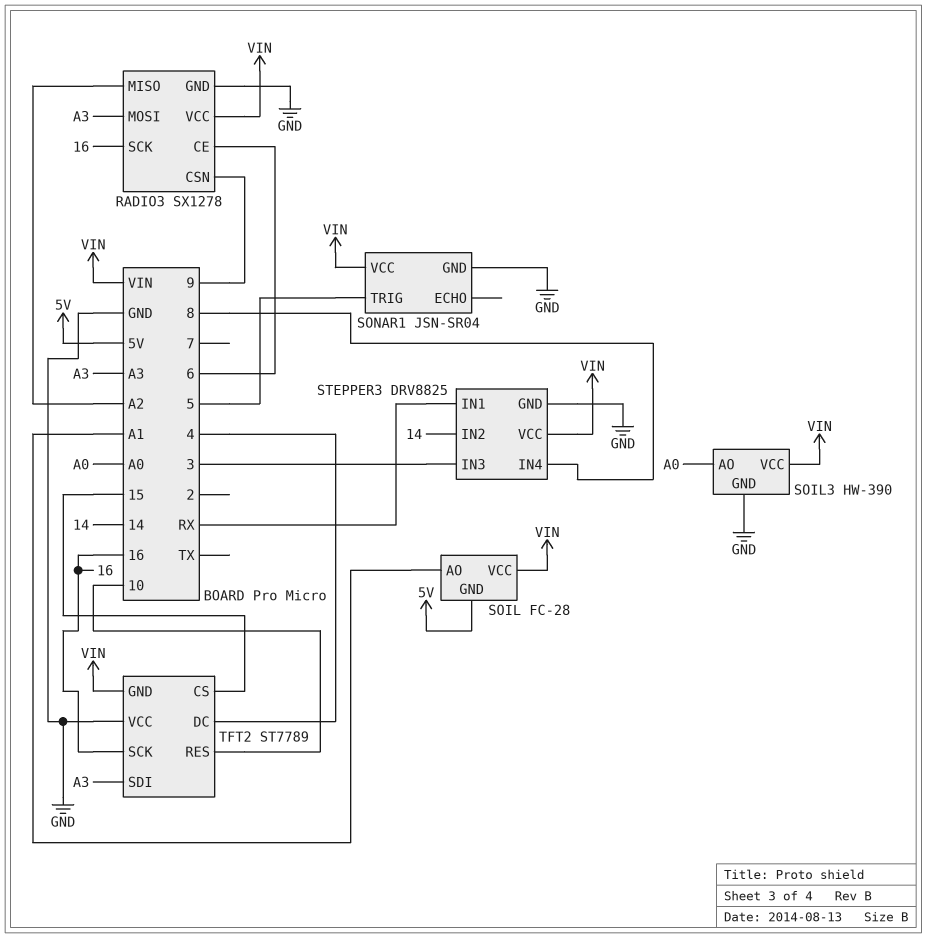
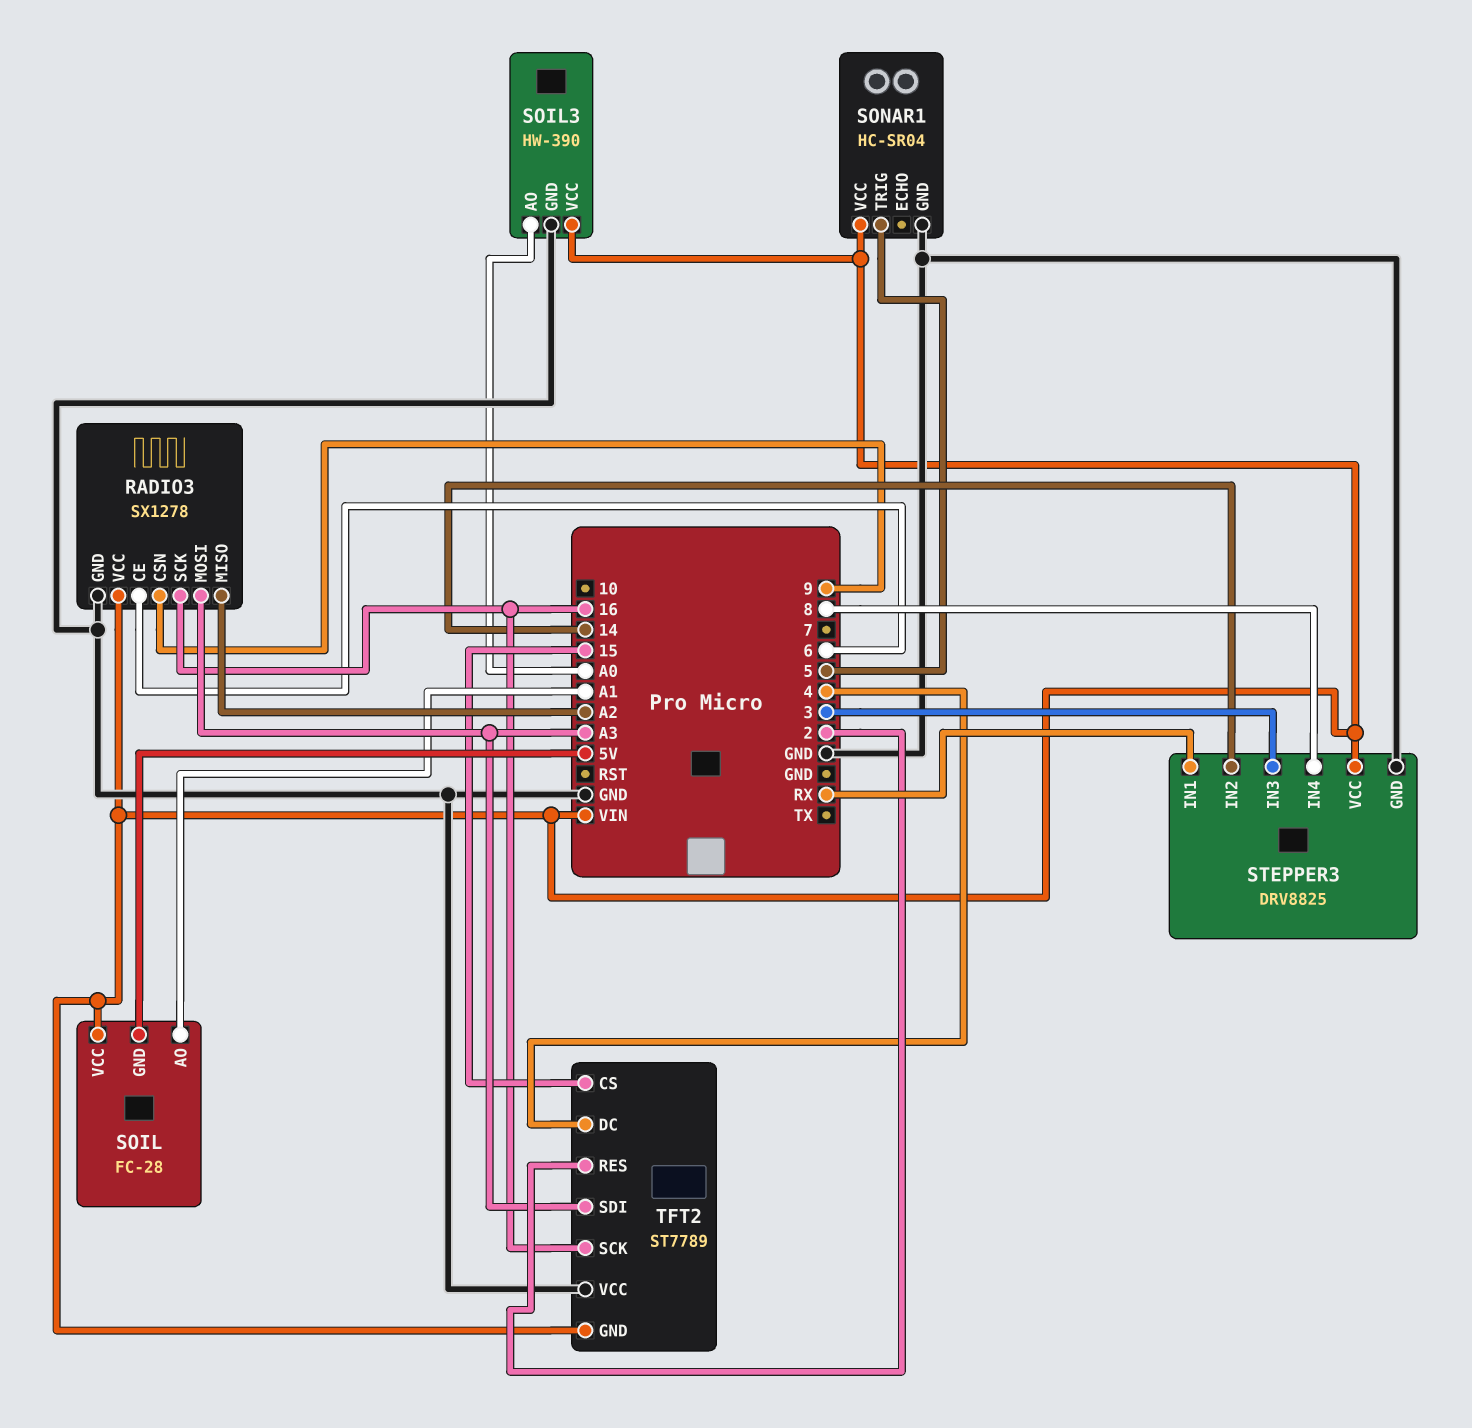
SONAR1: JSN-SR04 -> HC-SR04
TFT2 pin RES: 10 -> 2

